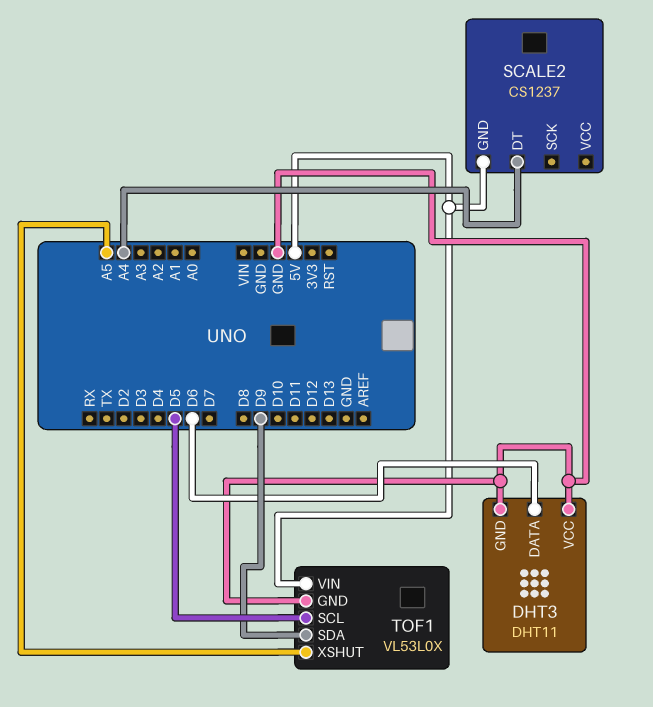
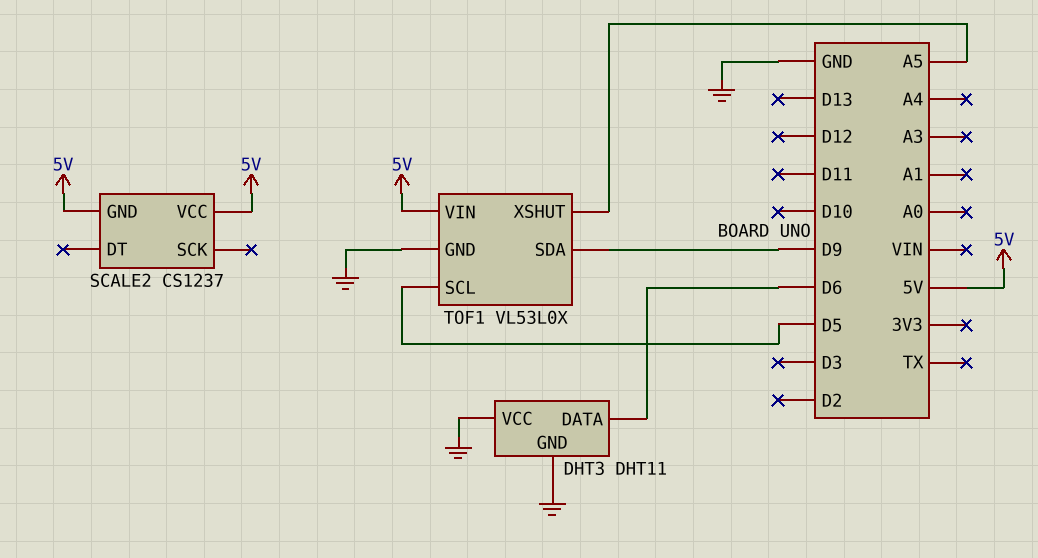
SCALE2 pin DT: A4 -> none
SCALE2 pin VCC: none -> 5V

